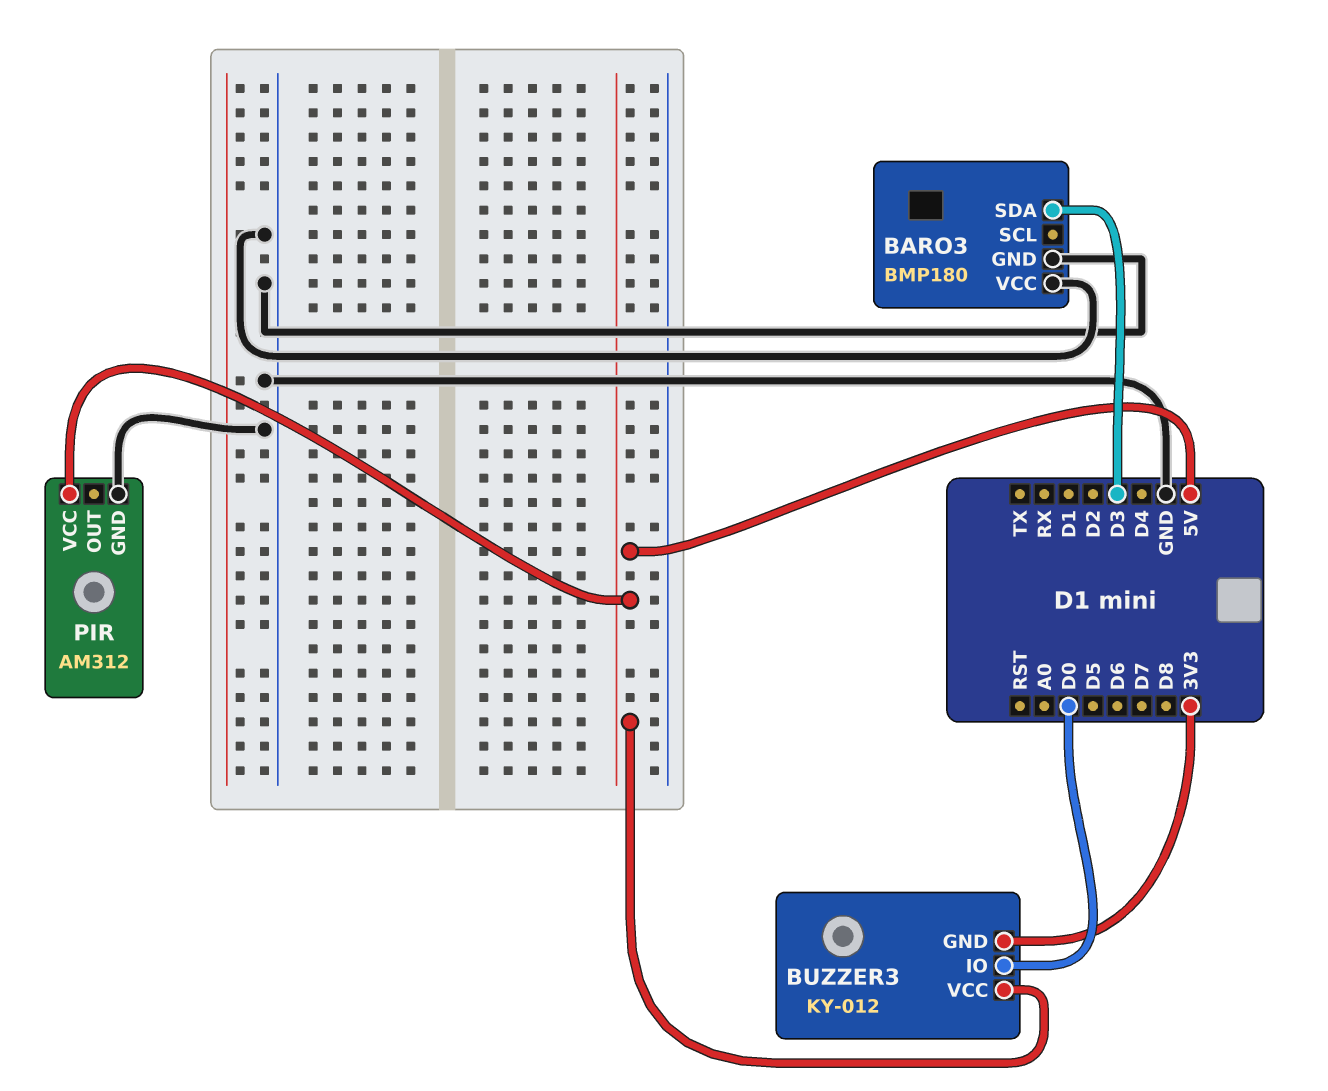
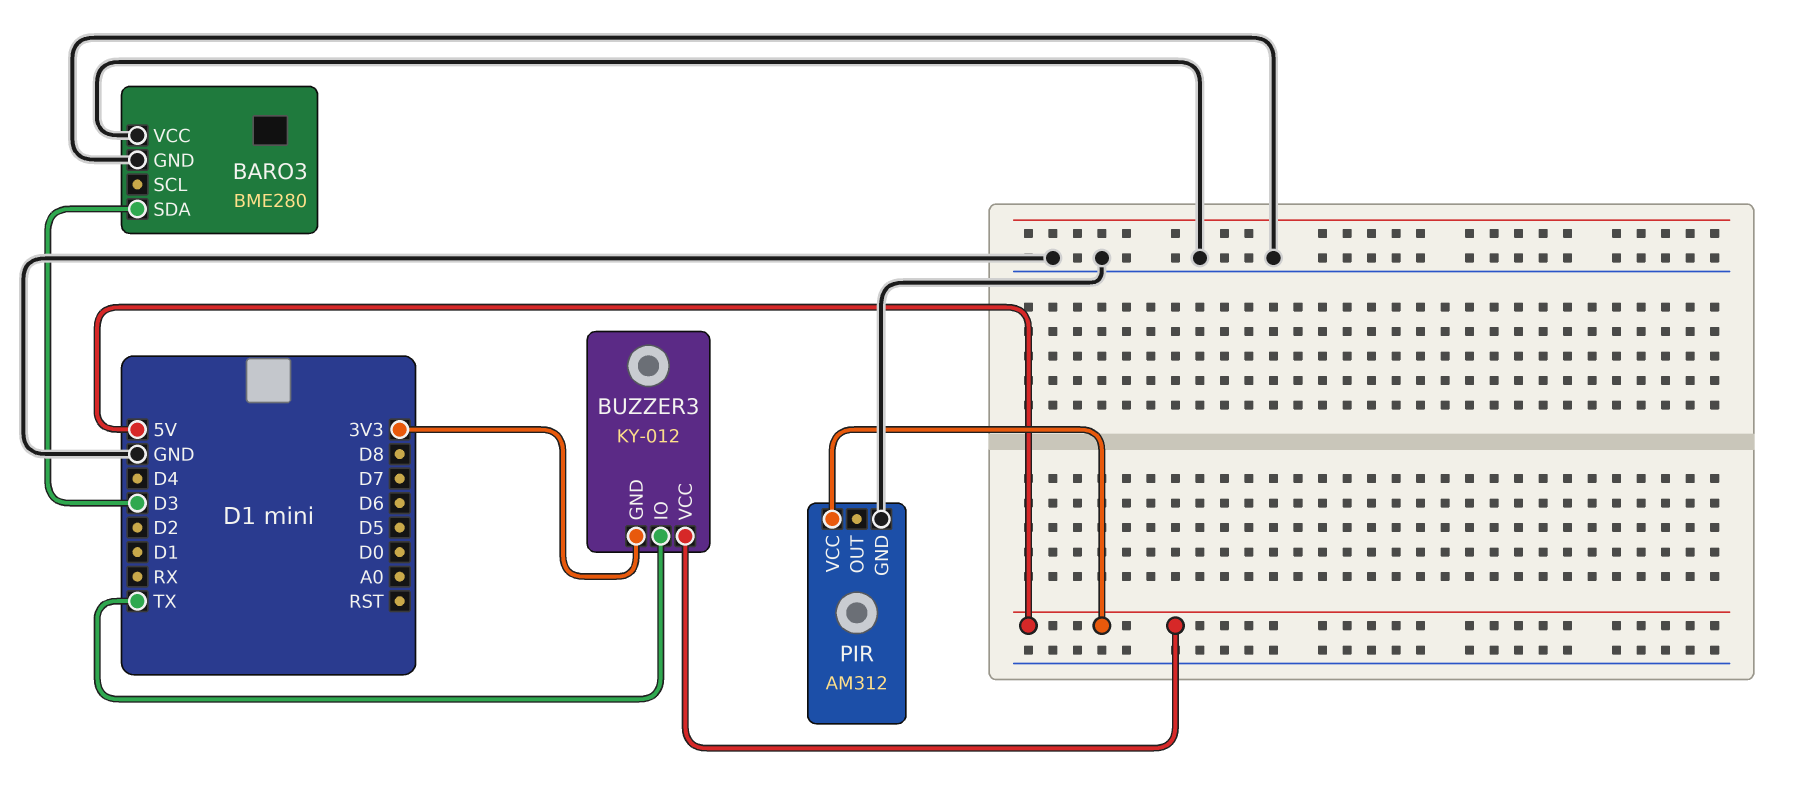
BARO3: BMP180 -> BME280
BUZZER3 pin IO: D0 -> TX

